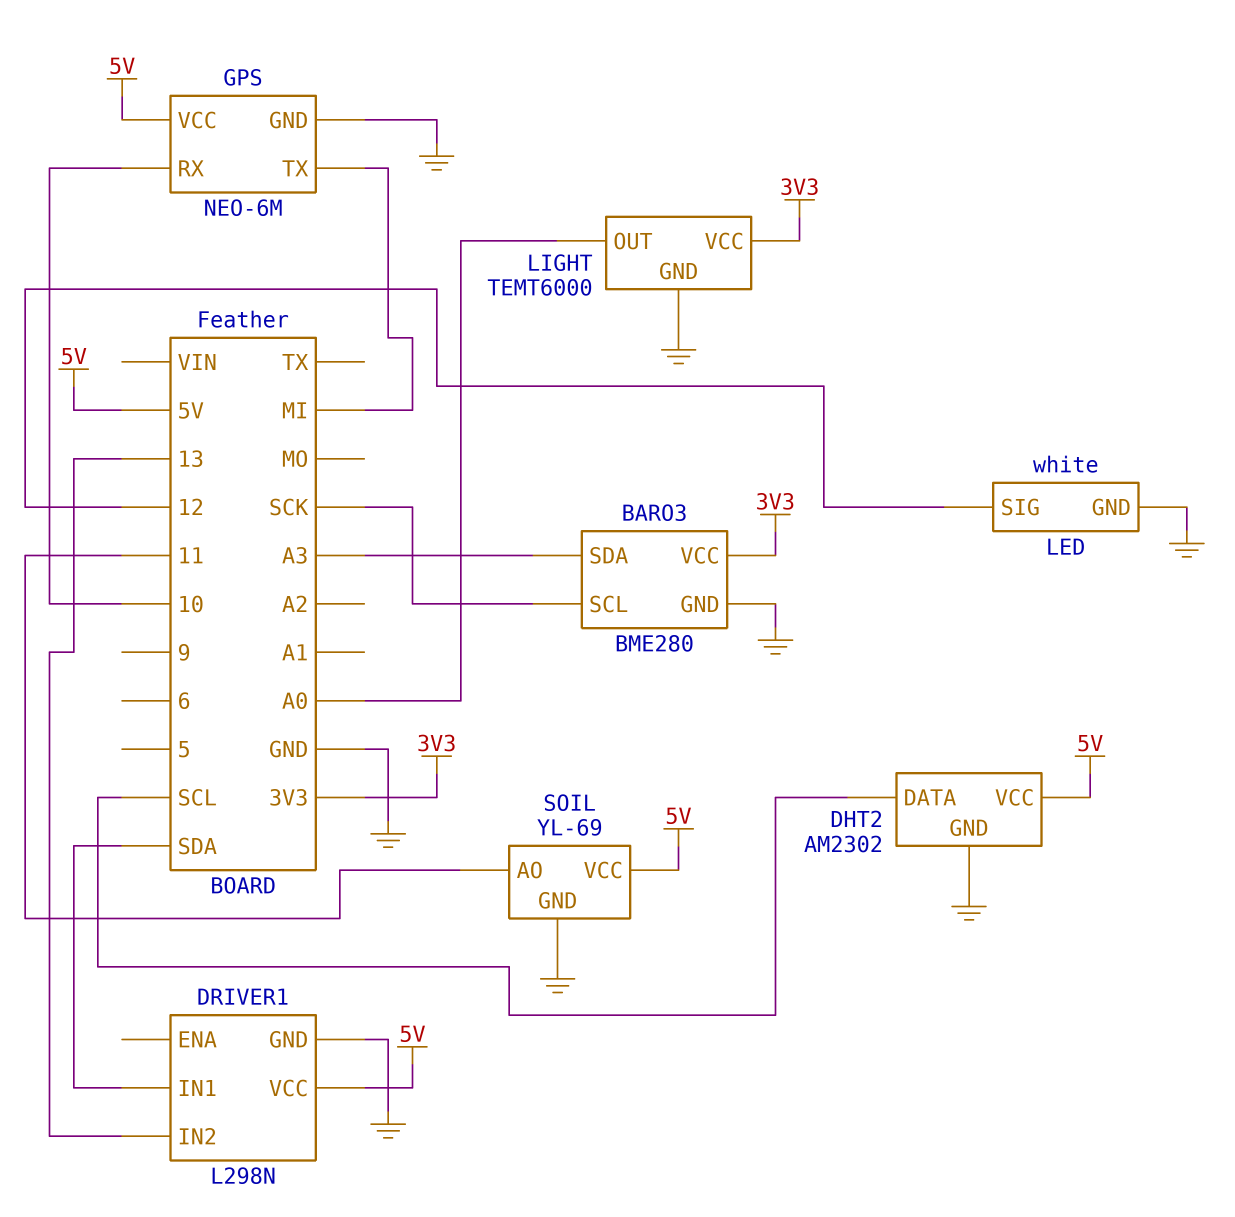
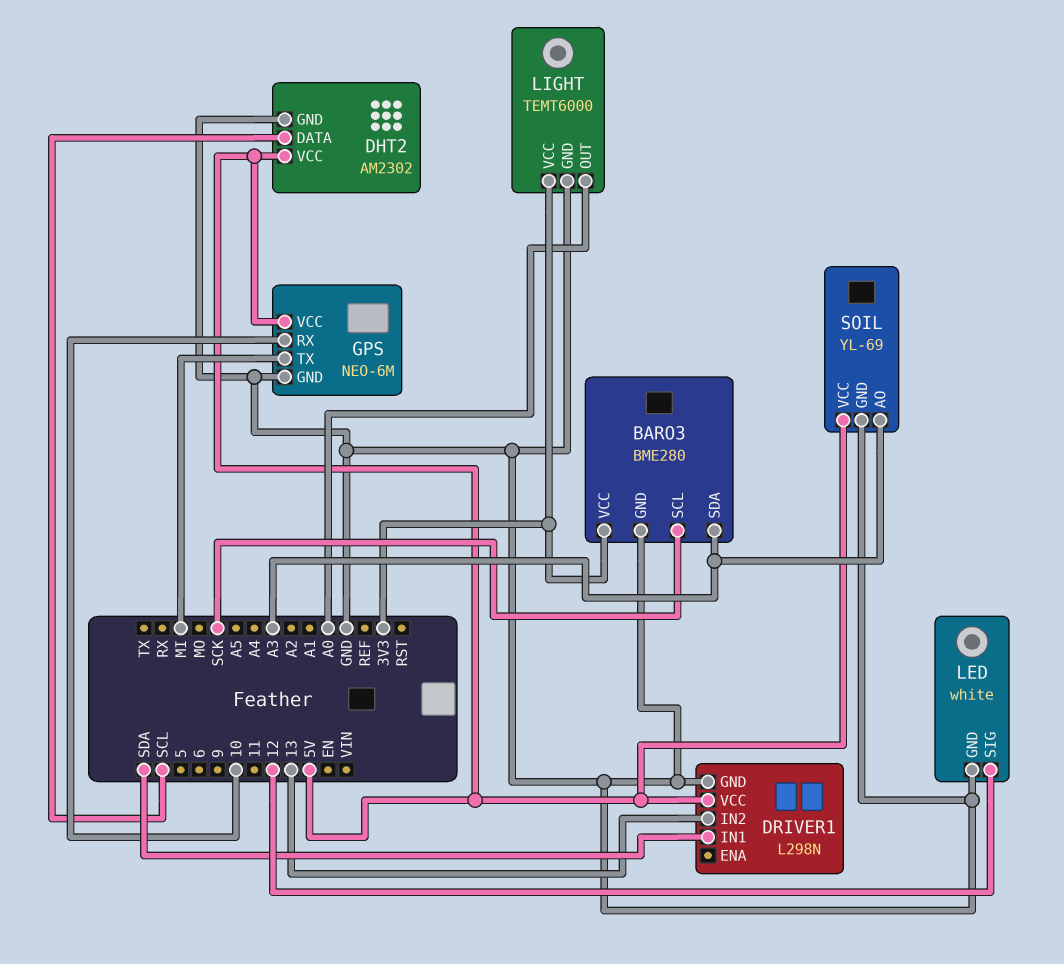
SOIL pin AO: 11 -> A3

